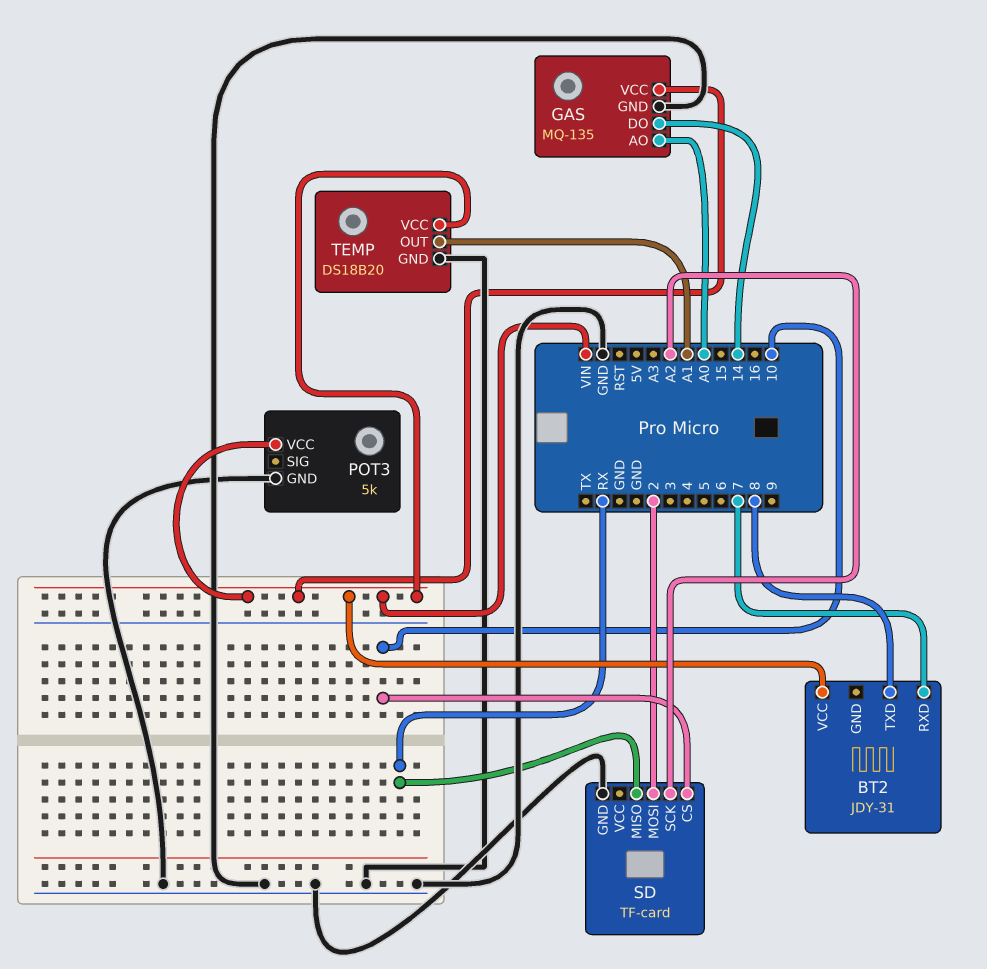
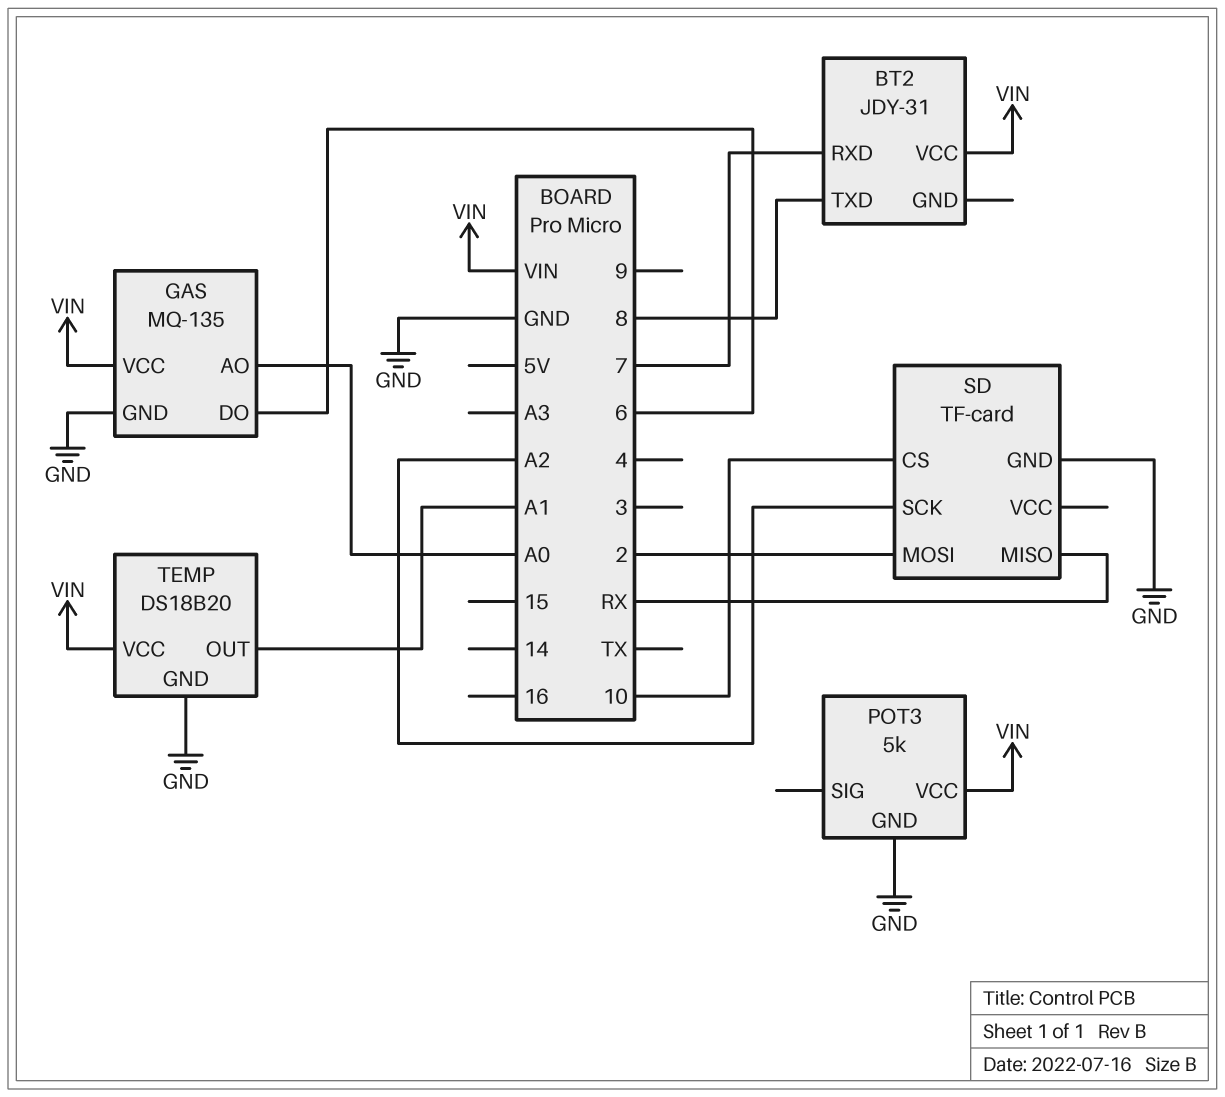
GAS pin DO: 14 -> 6

